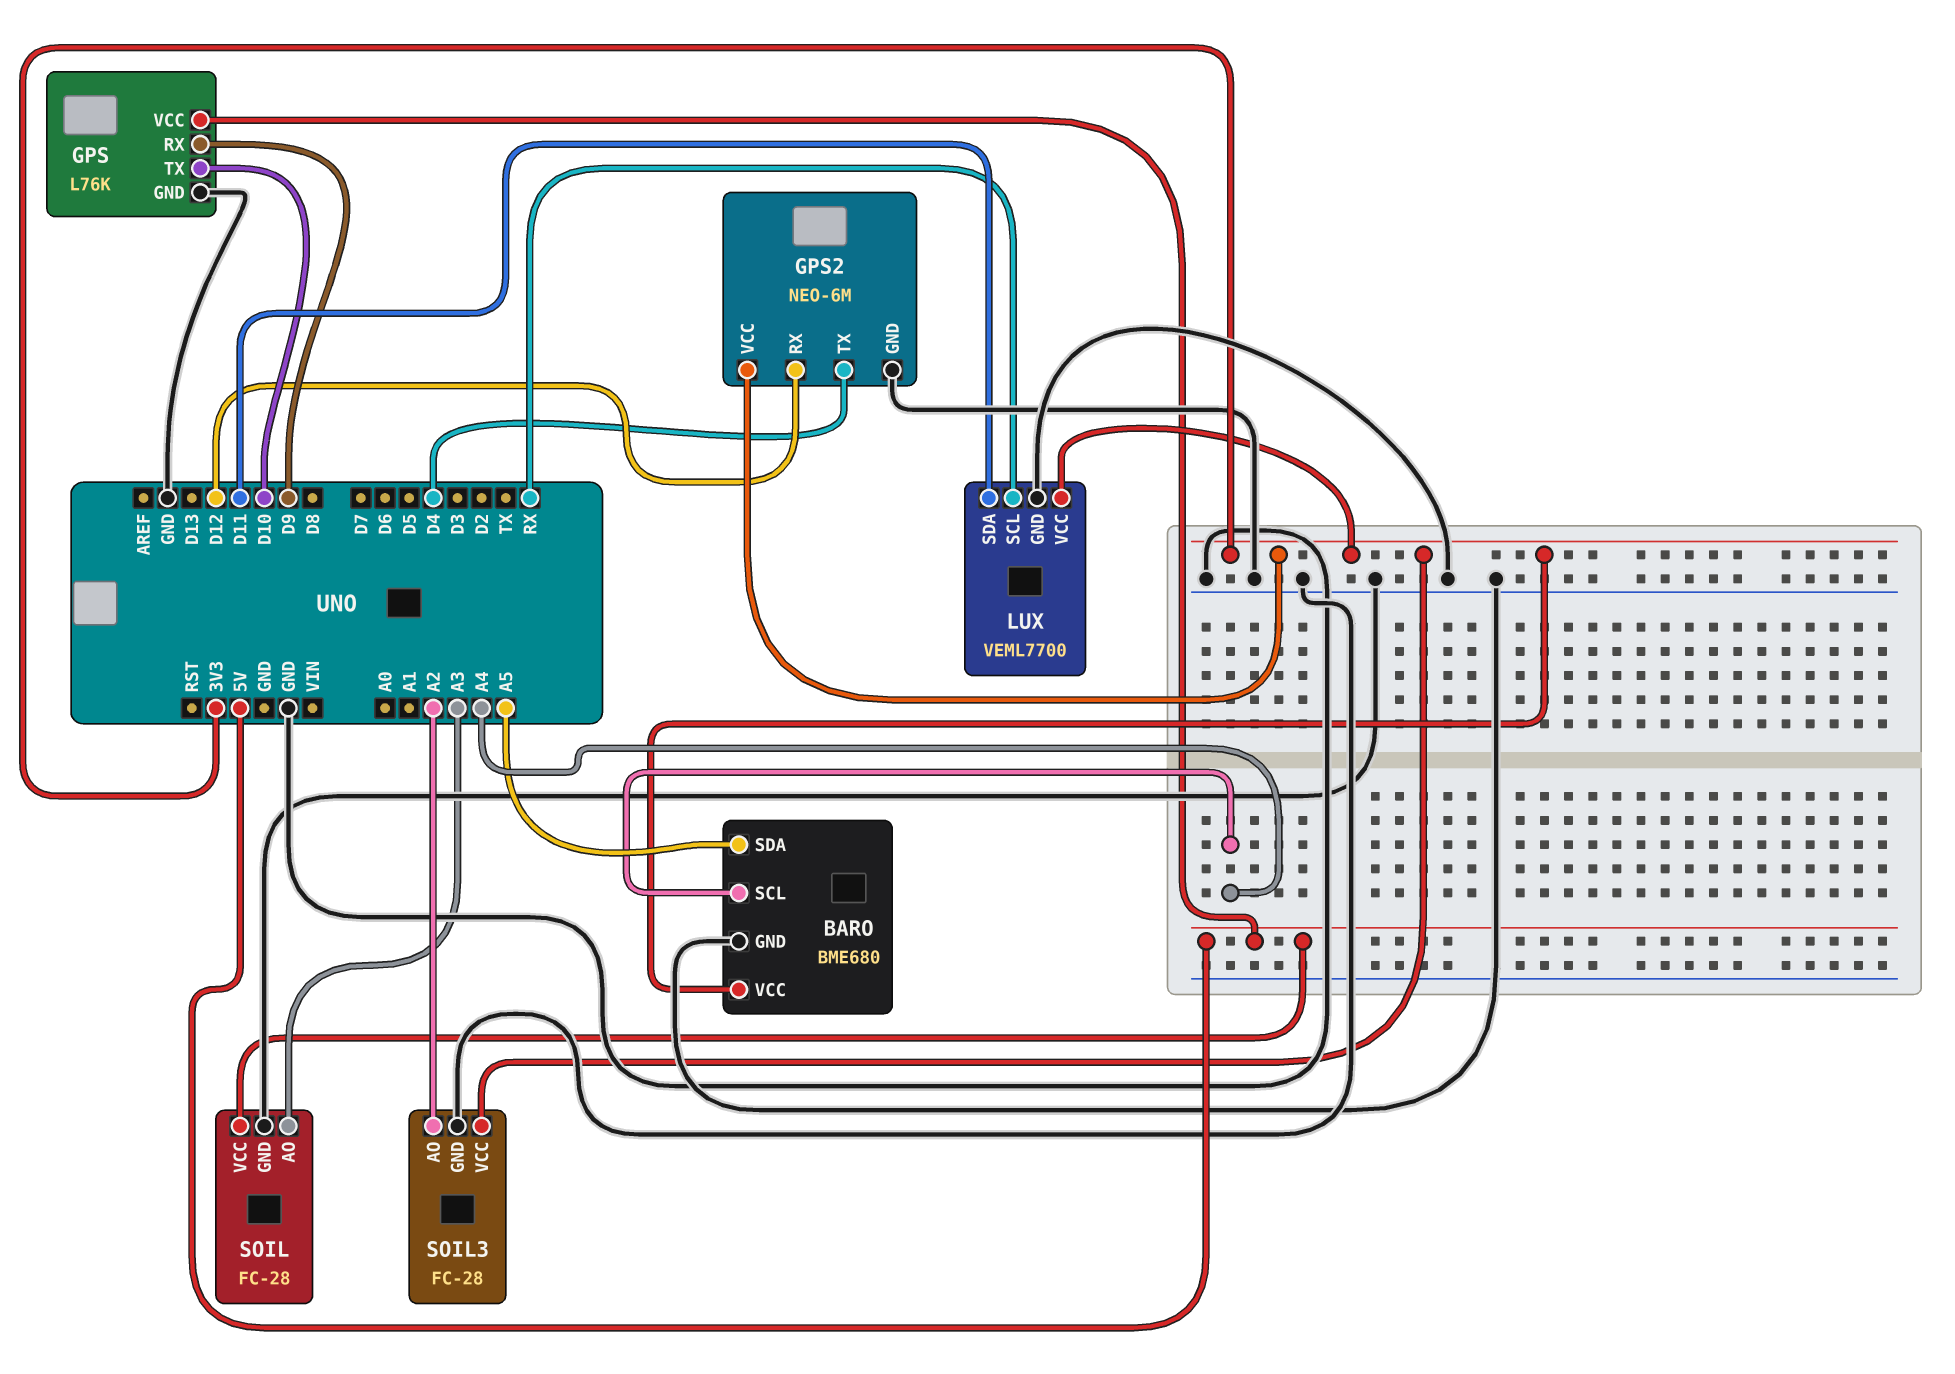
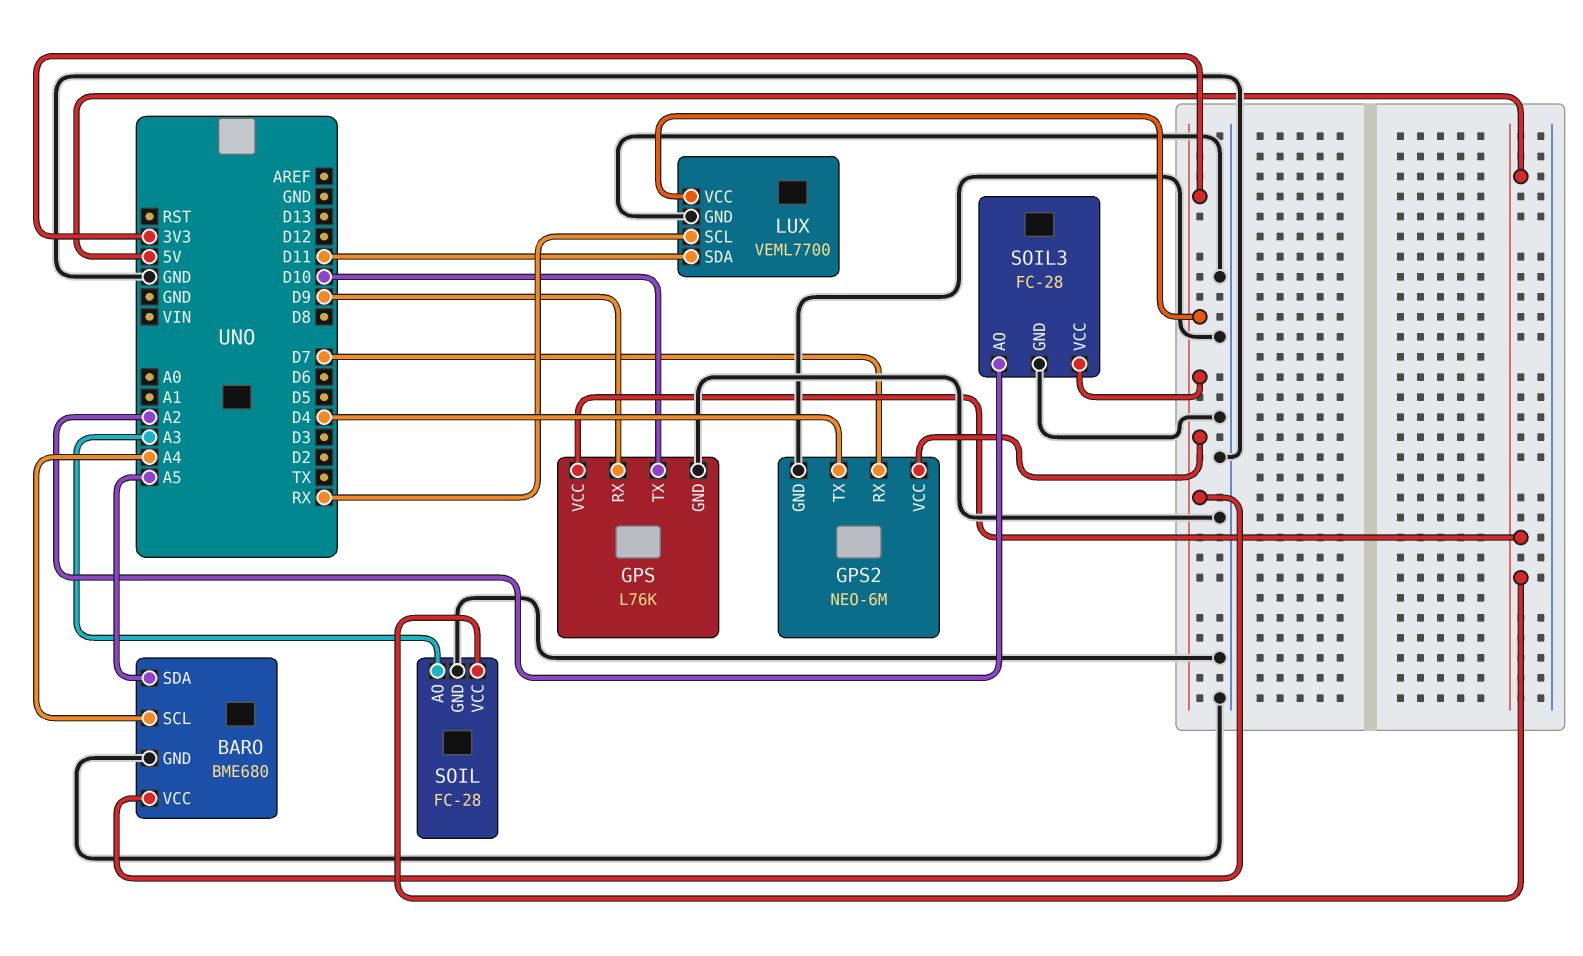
GPS2 pin RX: D12 -> D7

